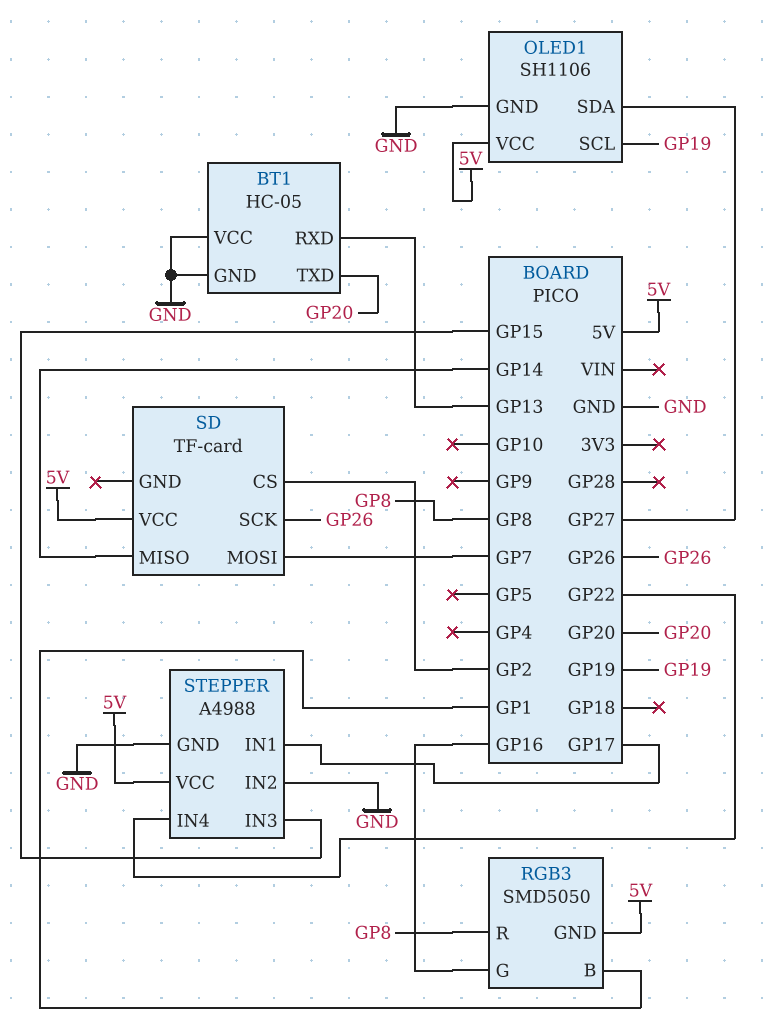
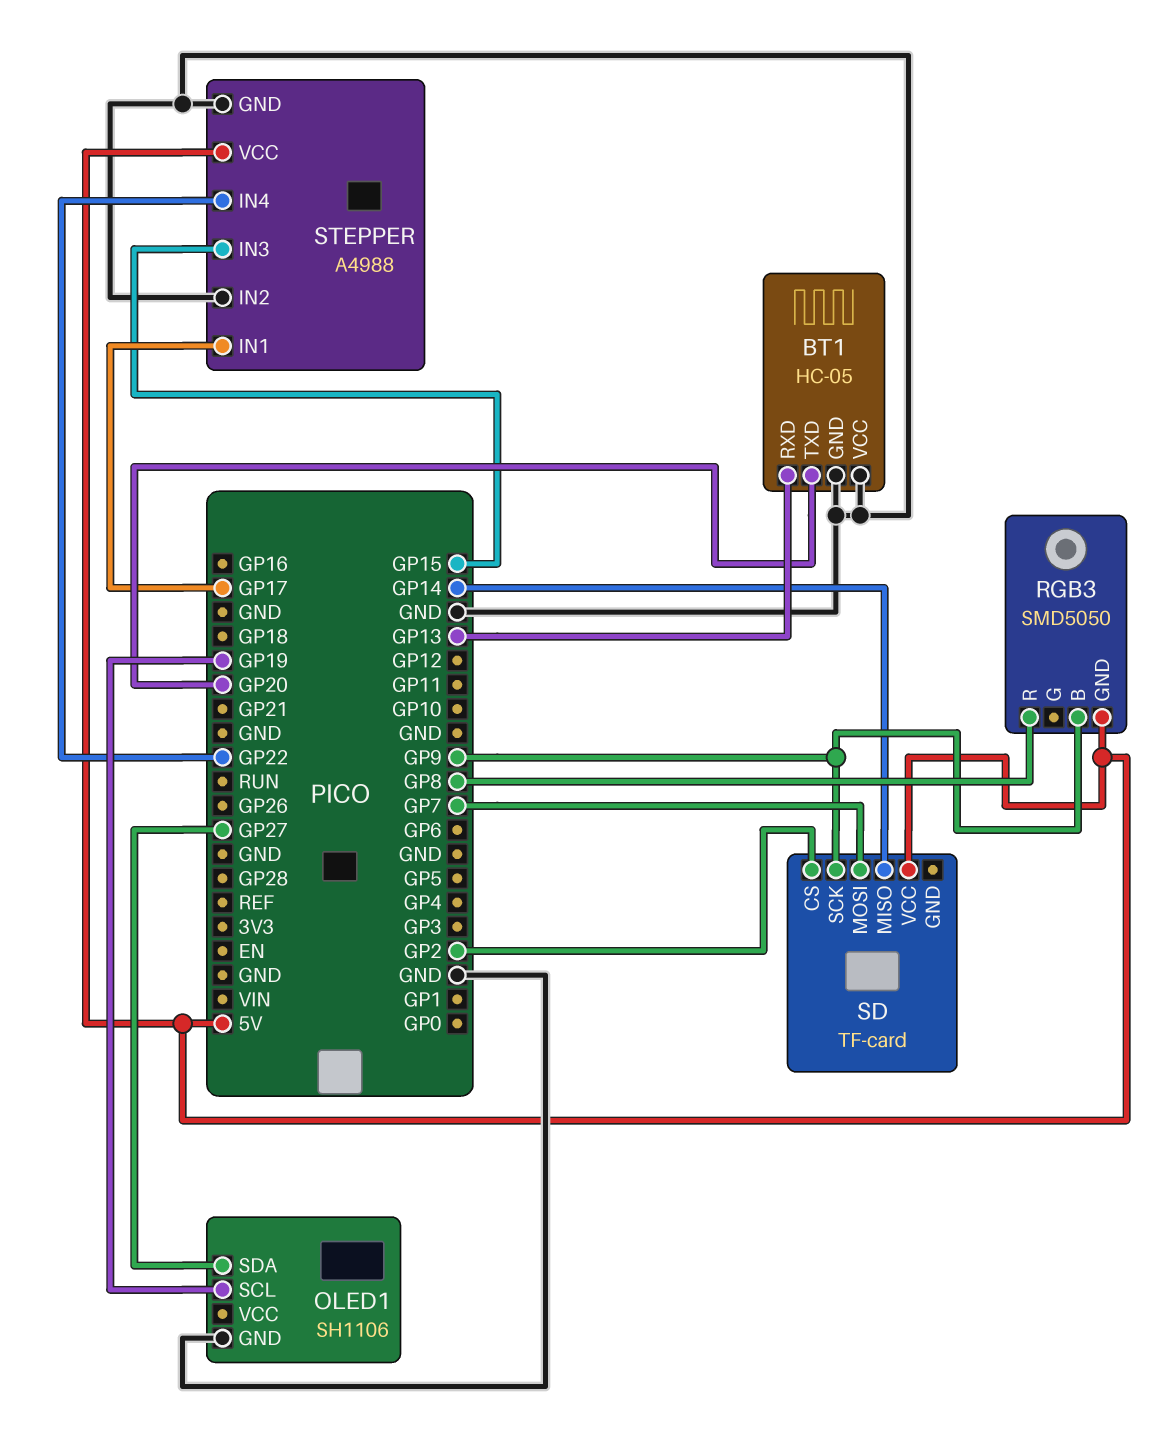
OLED1 pin VCC: 5V -> none
RGB3 pin B: GP1 -> GP9
RGB3 pin G: GP16 -> none
SD pin SCK: GP26 -> GP9

